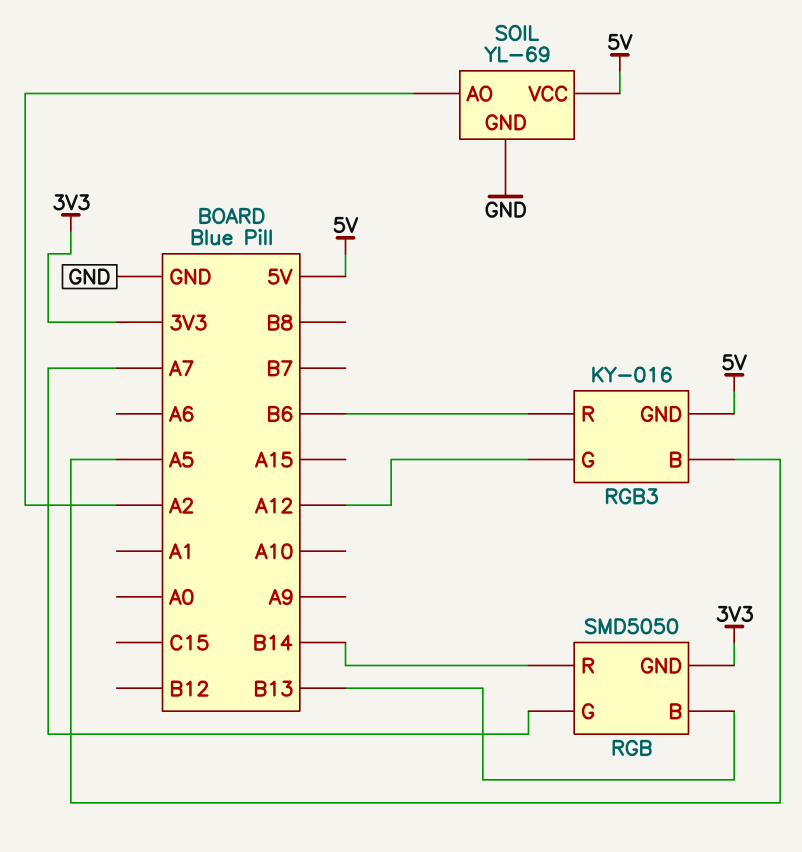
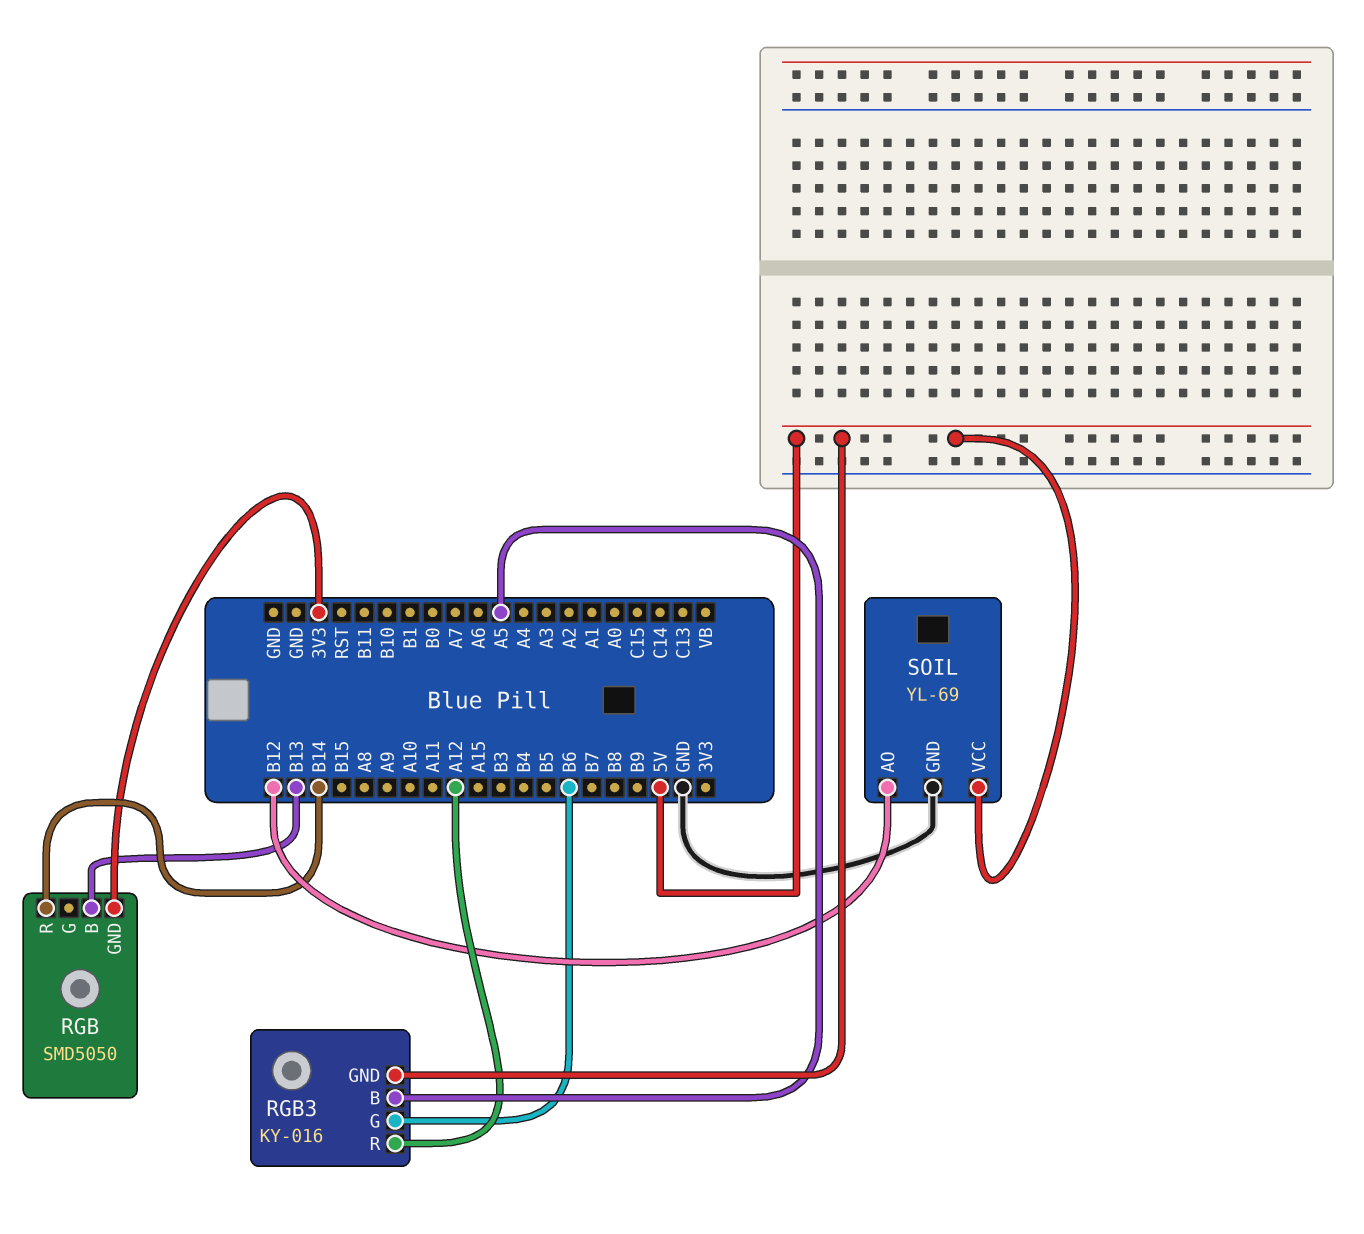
RGB pin G: A7 -> none
RGB3 pin G: A12 -> B6
RGB3 pin R: B6 -> A12
SOIL pin AO: A2 -> B12

